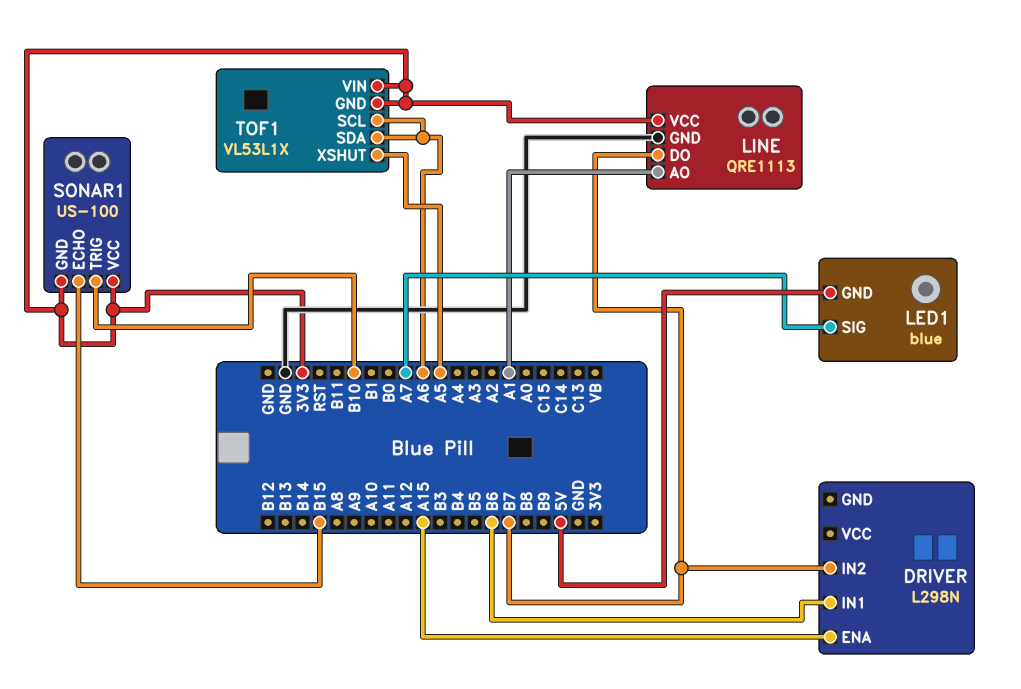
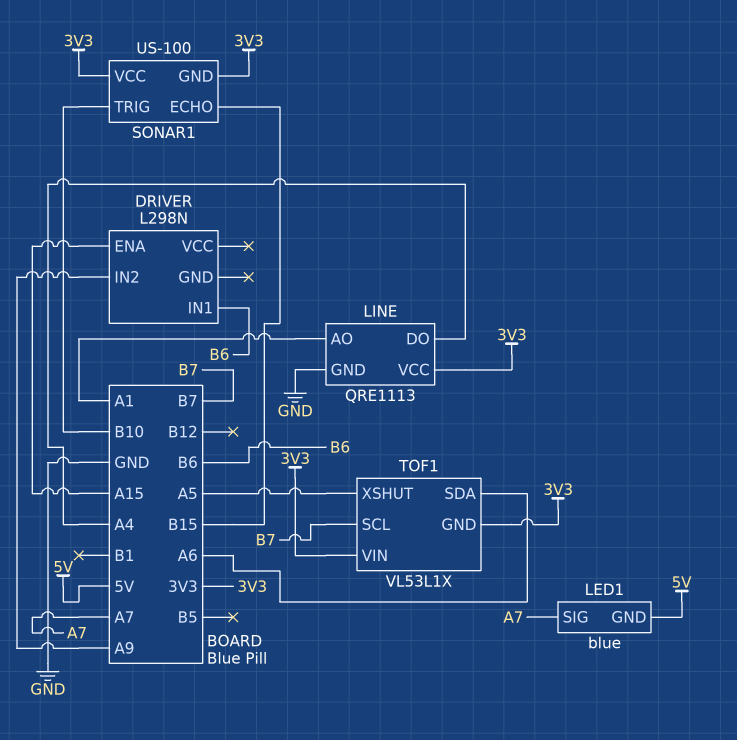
DRIVER pin IN2: B7 -> A9
LINE pin DO: B7 -> A4
TOF1 pin SCL: A6 -> B7

